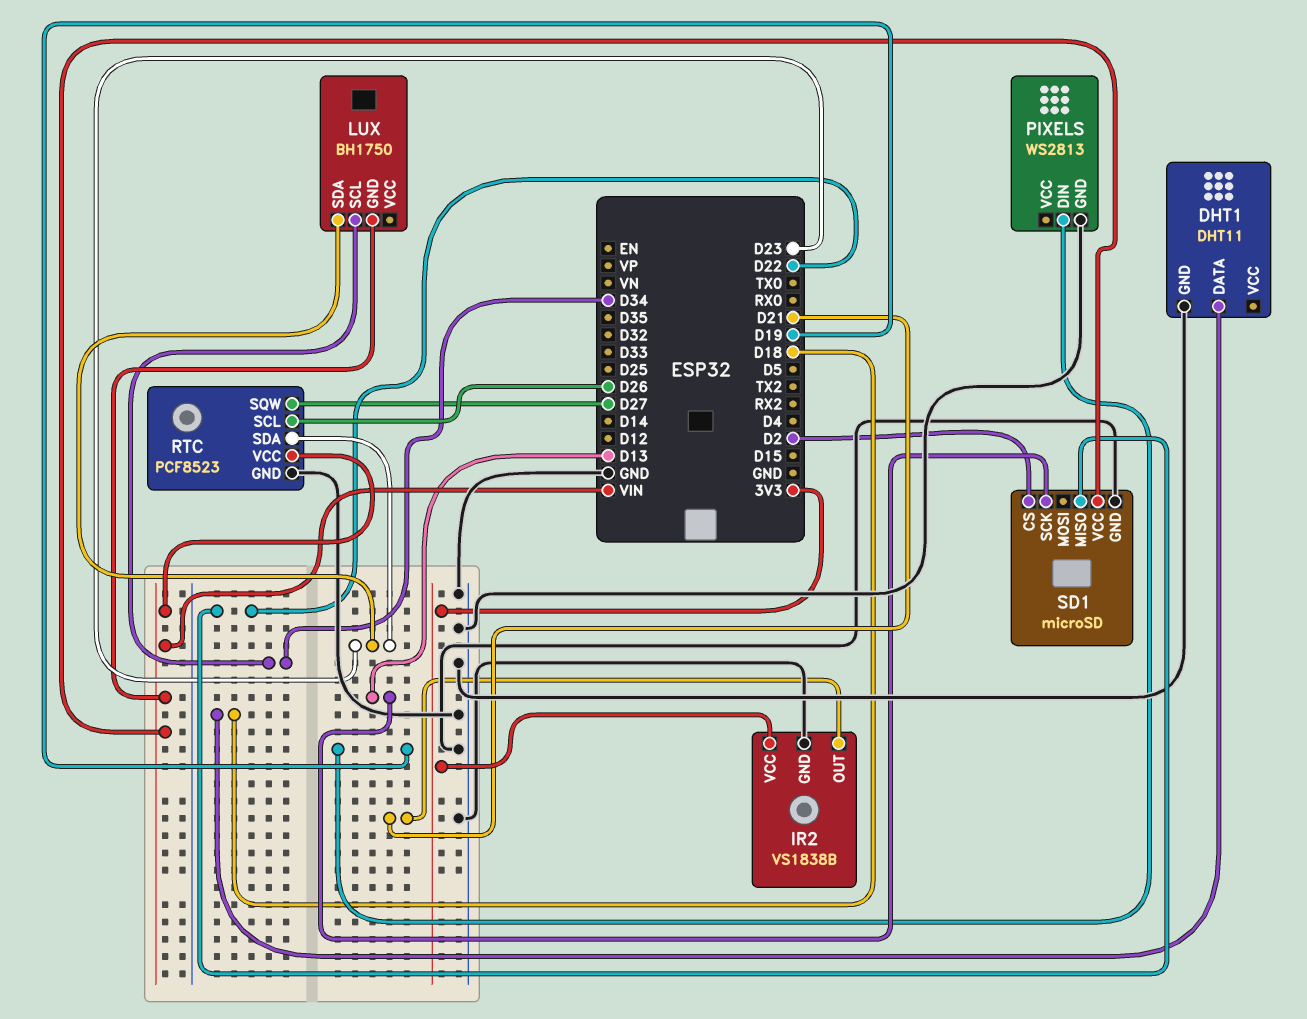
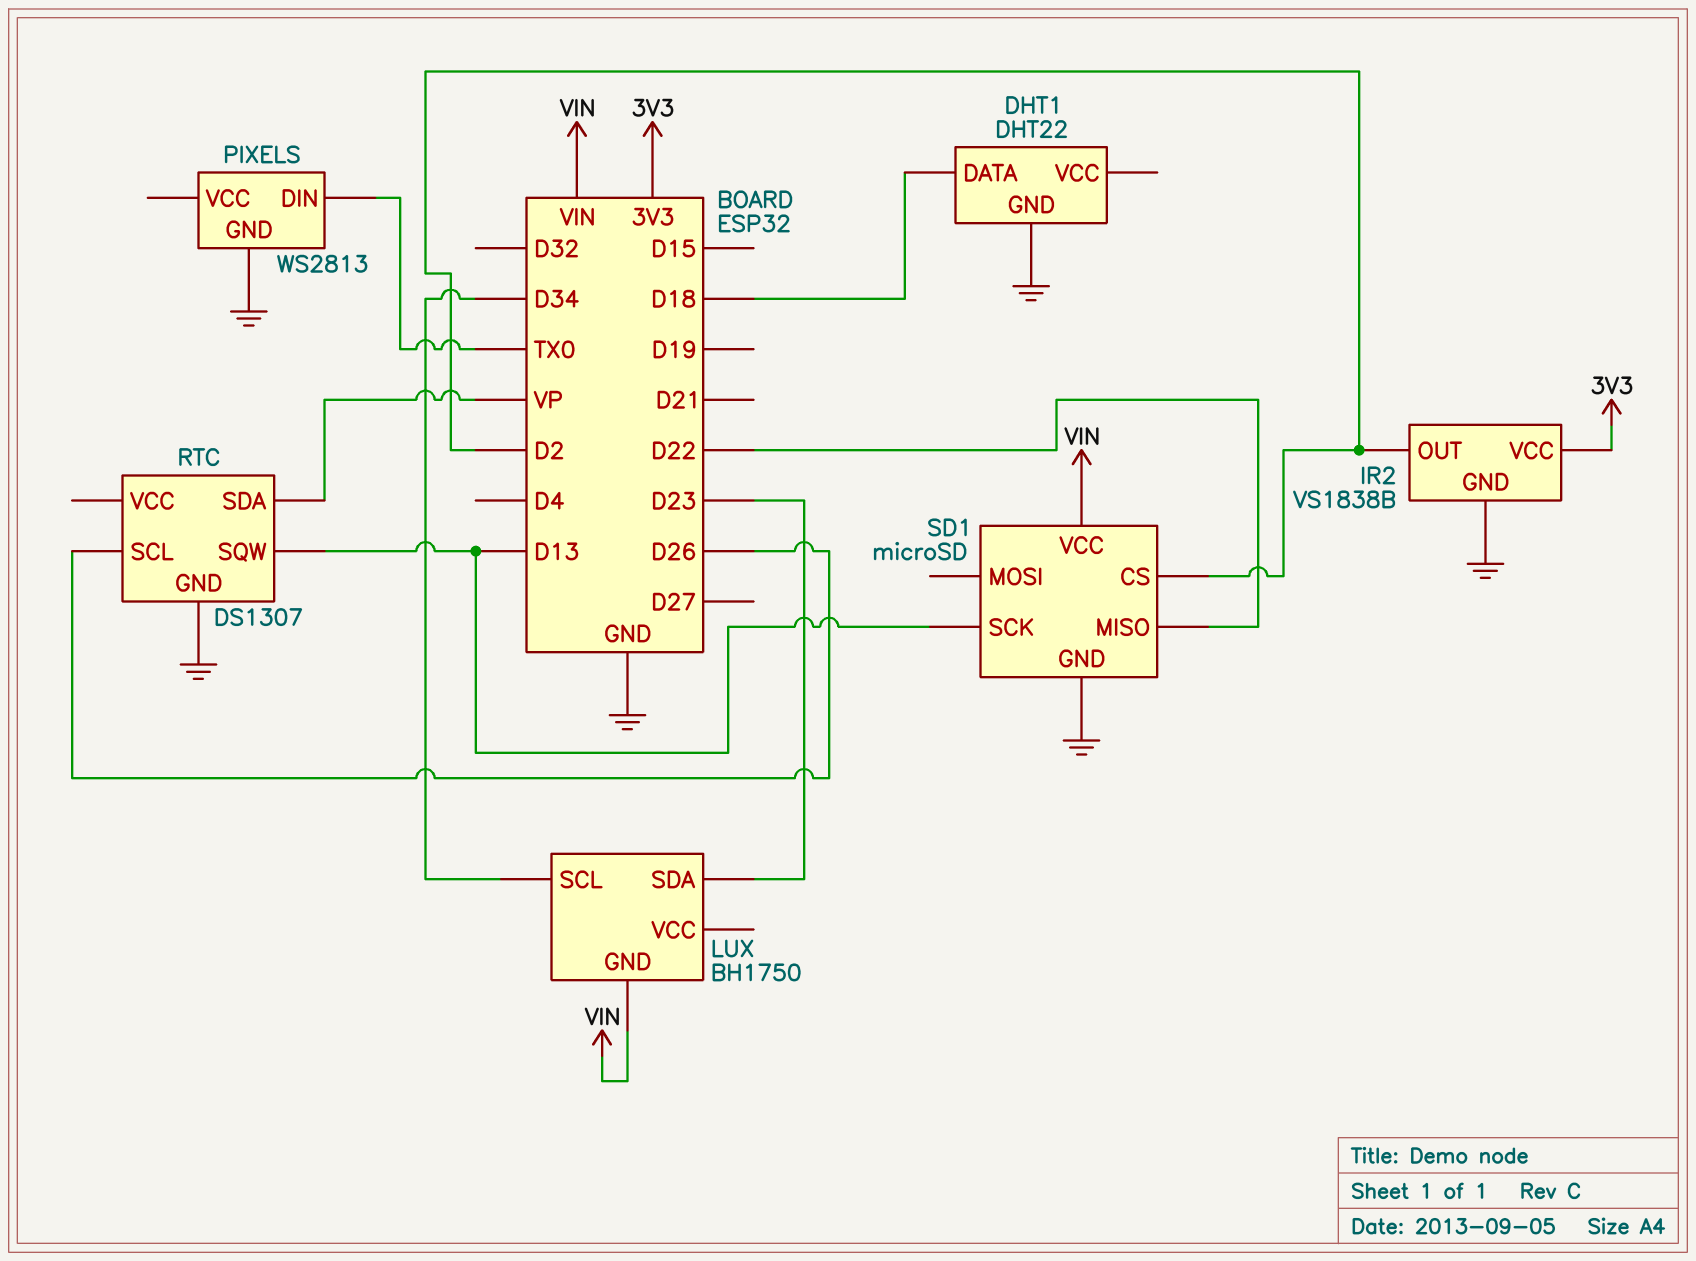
DHT1: DHT11 -> DHT22
IR2 pin OUT: D21 -> D2
PIXELS pin DIN: D19 -> TX0
RTC: PCF8523 -> DS1307
RTC pin SDA: D23 -> VP
RTC pin SQW: D27 -> D13
RTC pin VCC: VIN -> none

